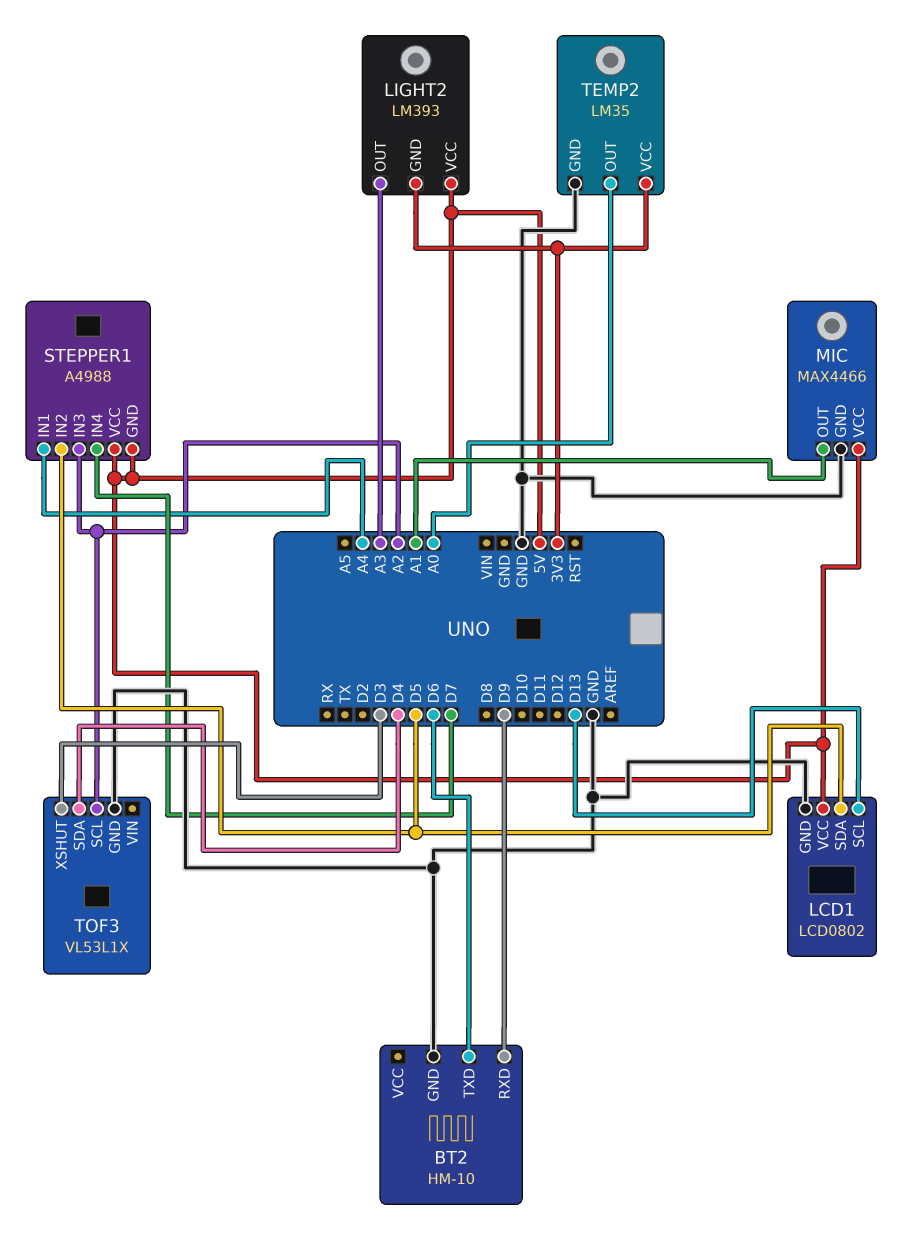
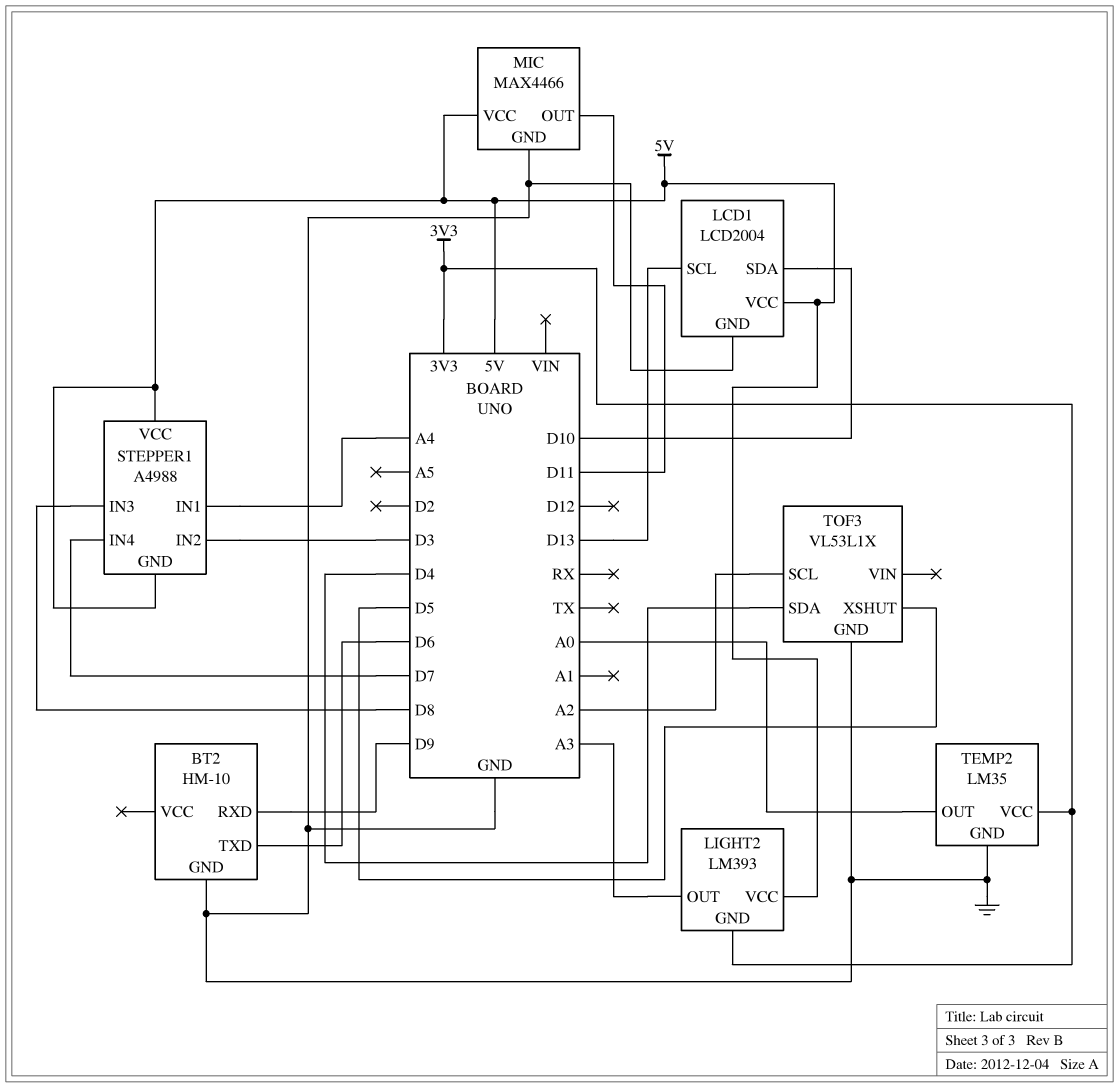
LCD1: LCD0802 -> LCD2004
LCD1 pin SDA: D5 -> D10
MIC pin OUT: A1 -> D11
STEPPER1 pin IN2: D5 -> D3
STEPPER1 pin IN3: A2 -> D8
TOF3 pin XSHUT: D3 -> D5

